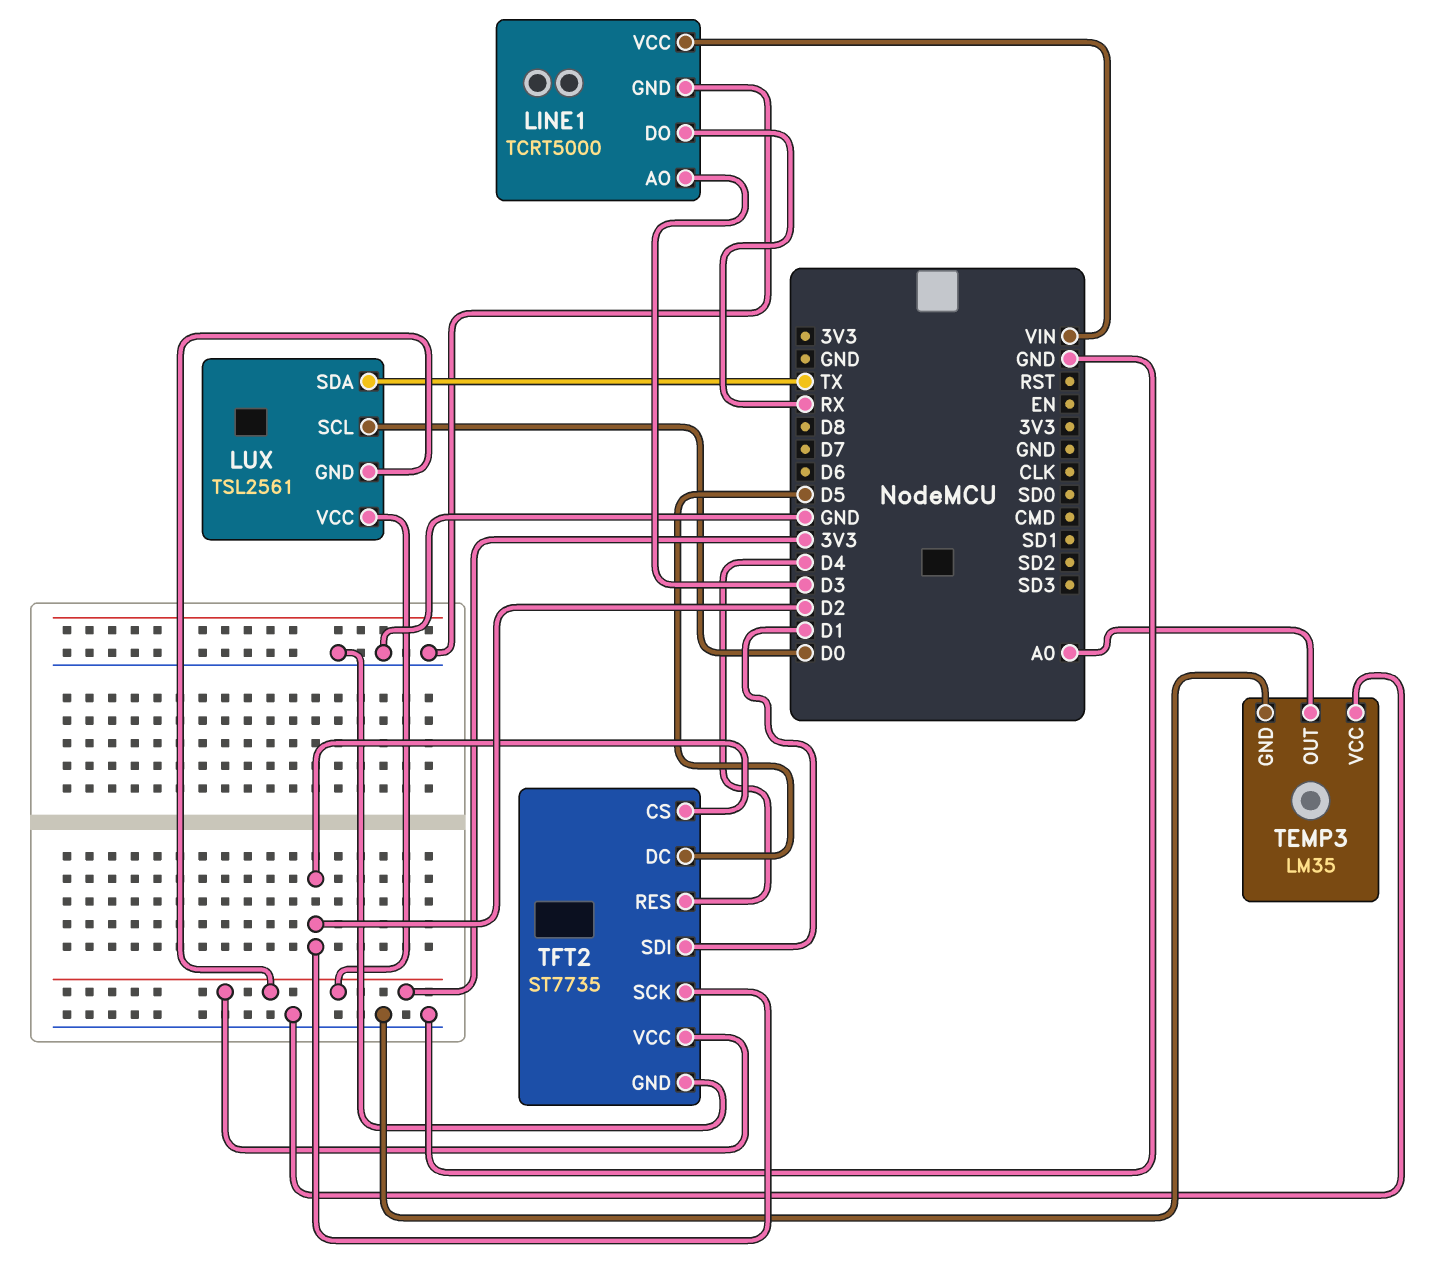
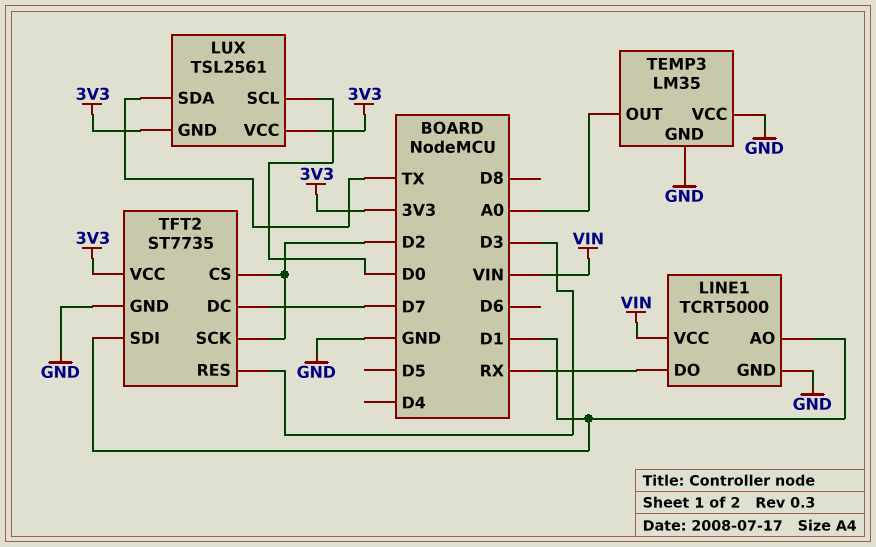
LINE1 pin AO: D3 -> D1
TFT2 pin DC: D5 -> D7
TFT2 pin RES: D4 -> D3

